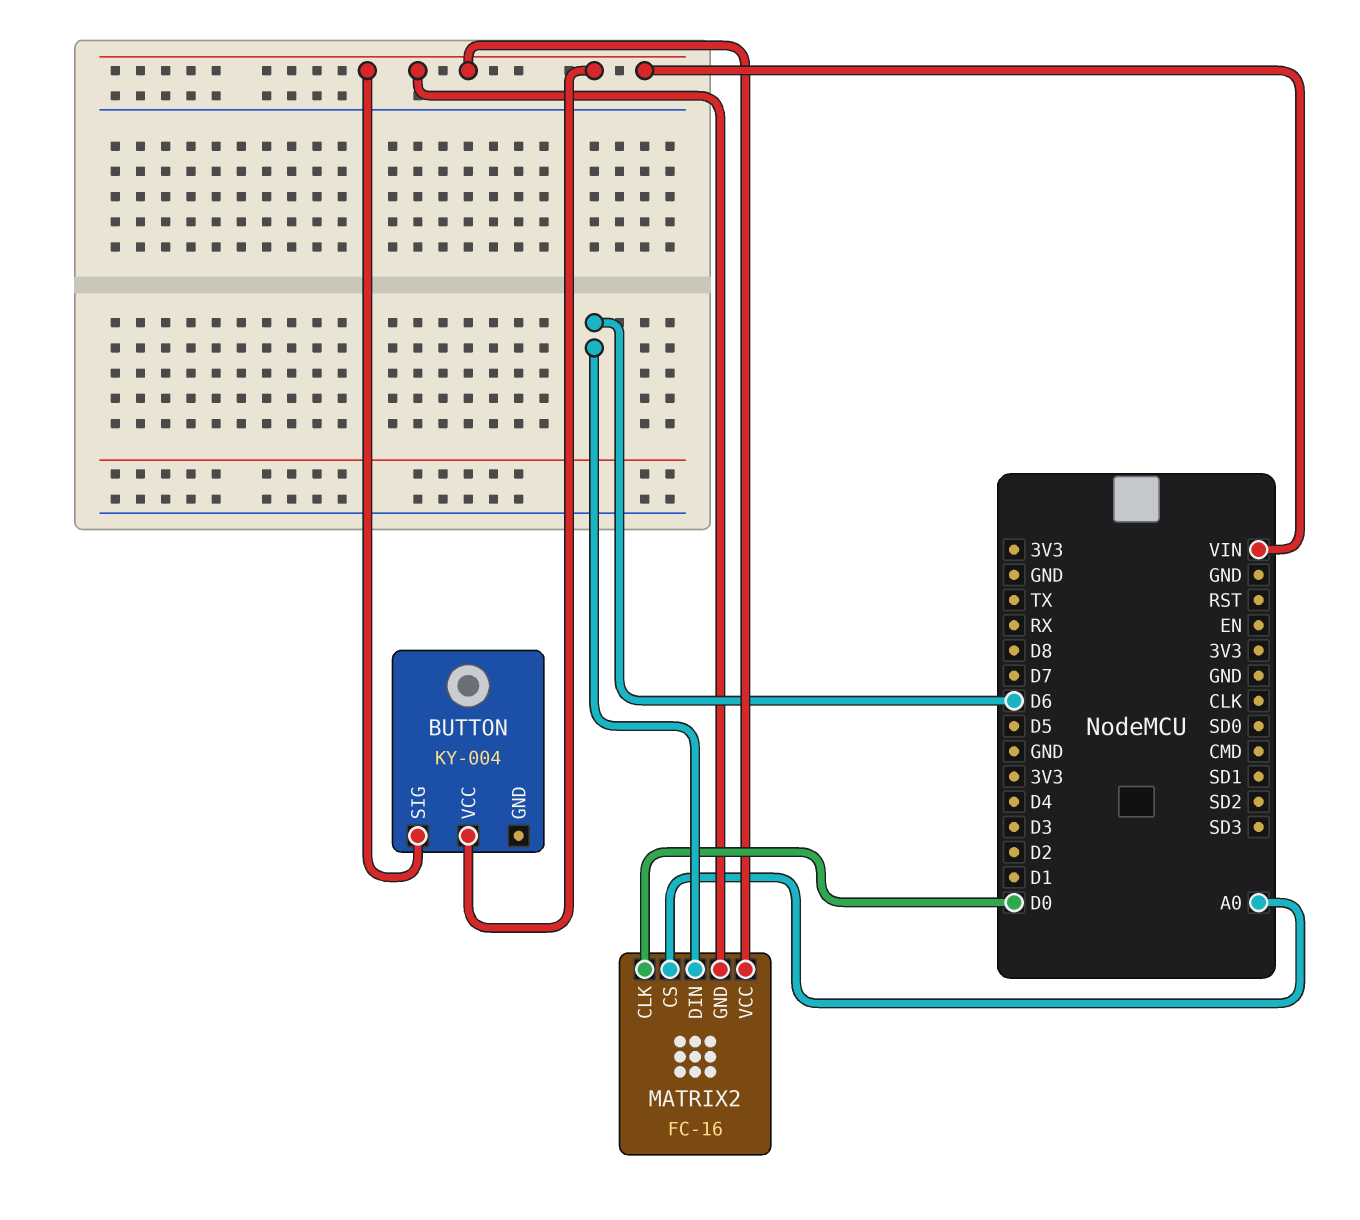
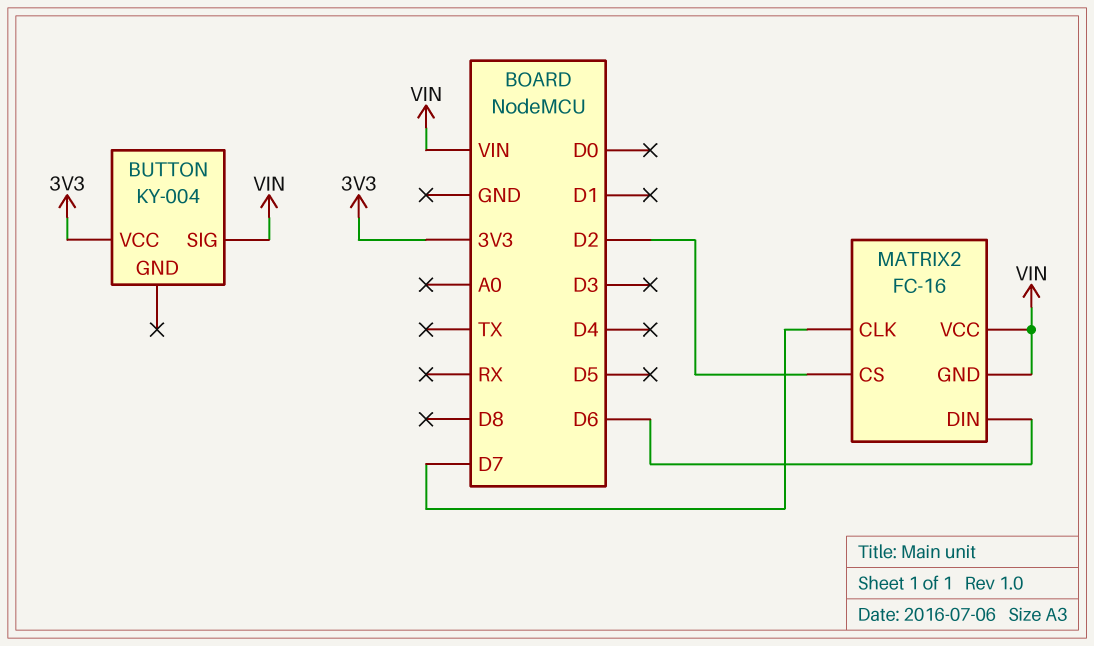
BUTTON pin VCC: VIN -> 3V3
MATRIX2 pin CLK: D0 -> D7
MATRIX2 pin CS: A0 -> D2

